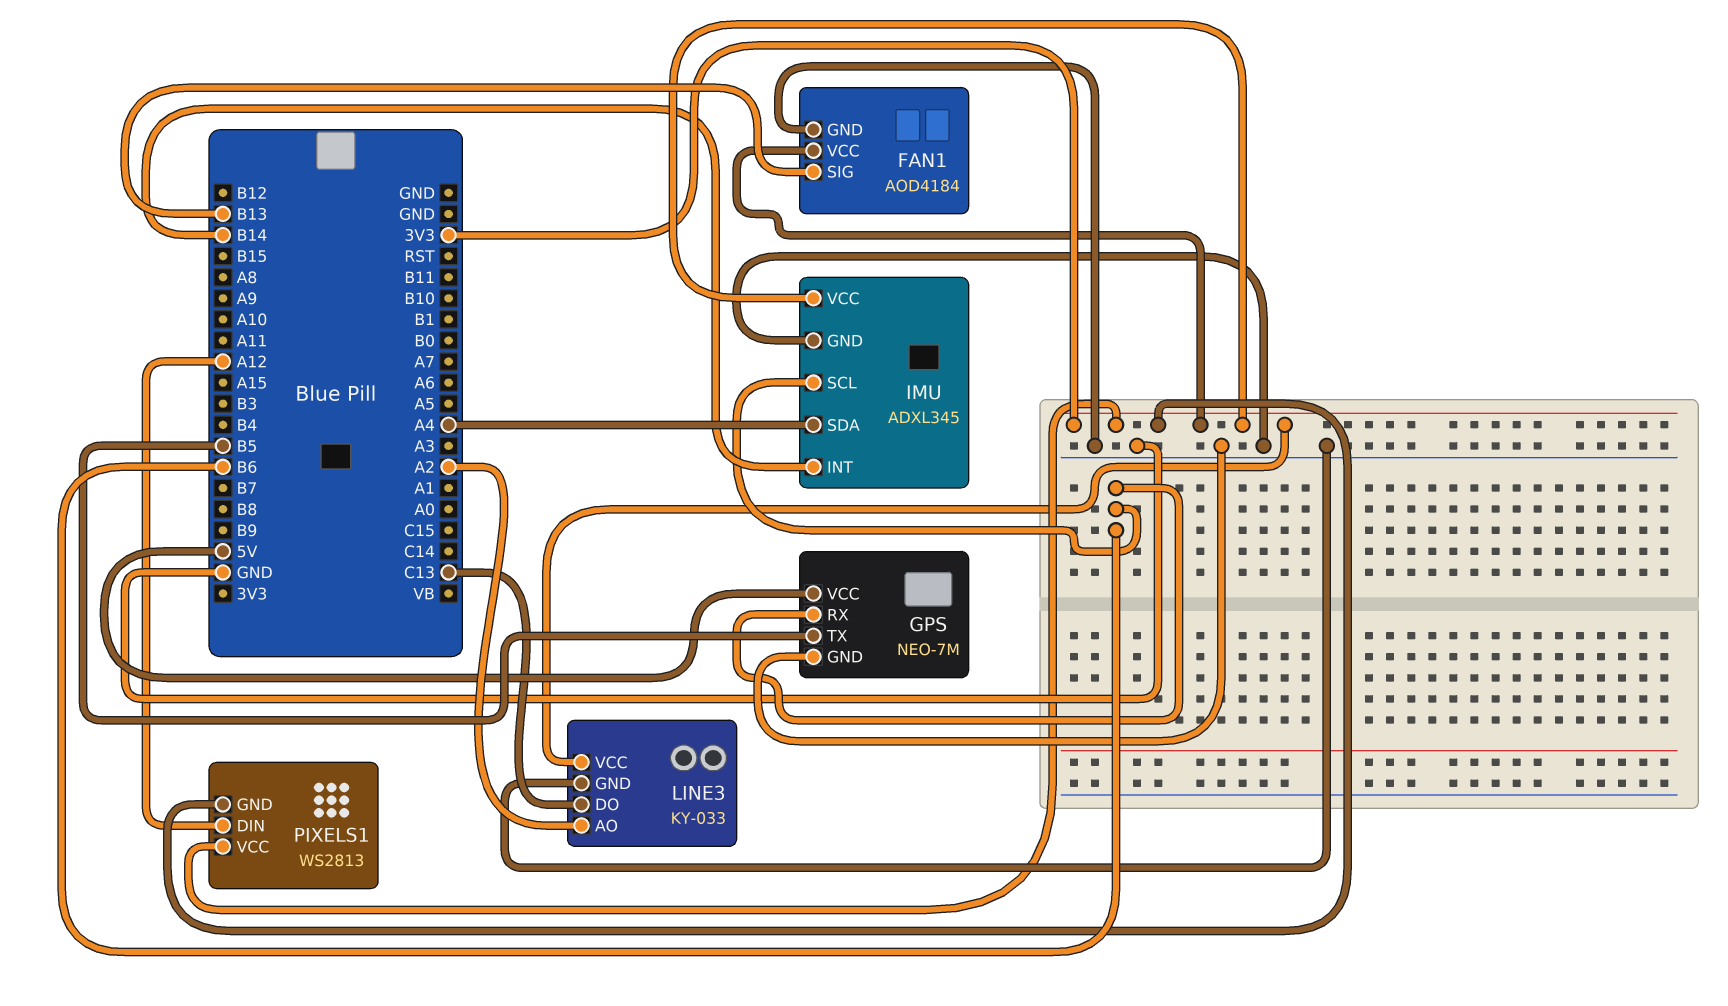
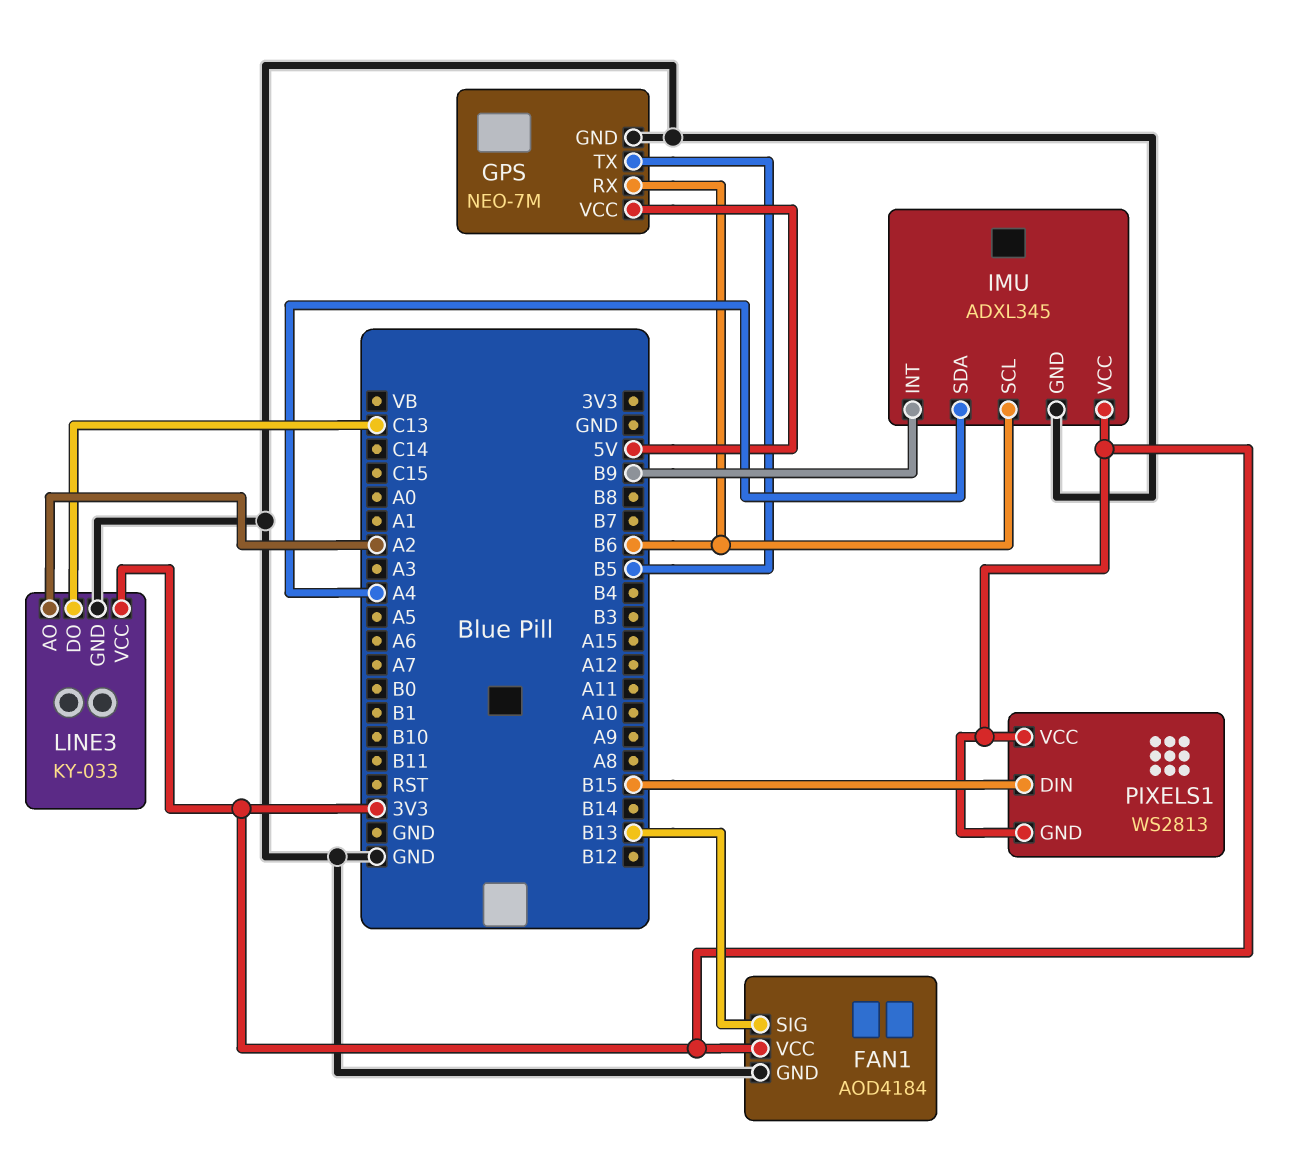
IMU pin INT: B14 -> B9
PIXELS1 pin DIN: A12 -> B15

